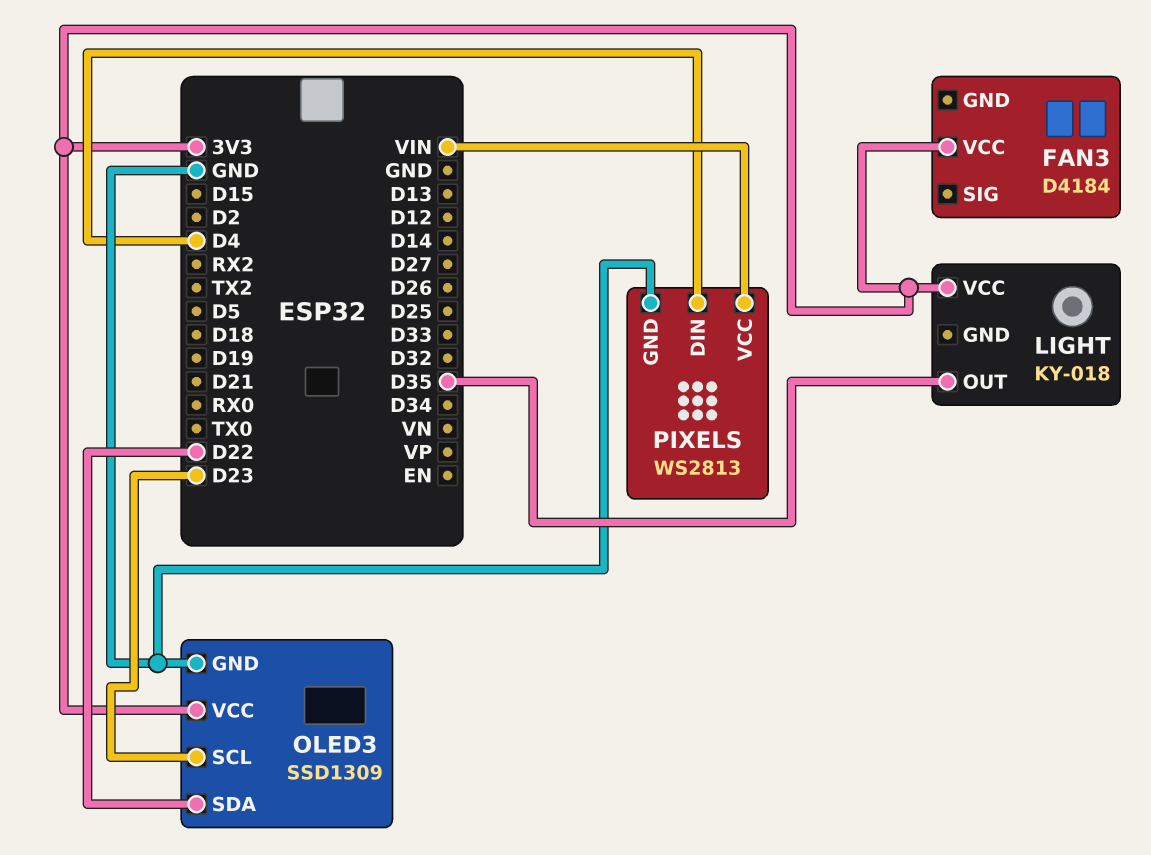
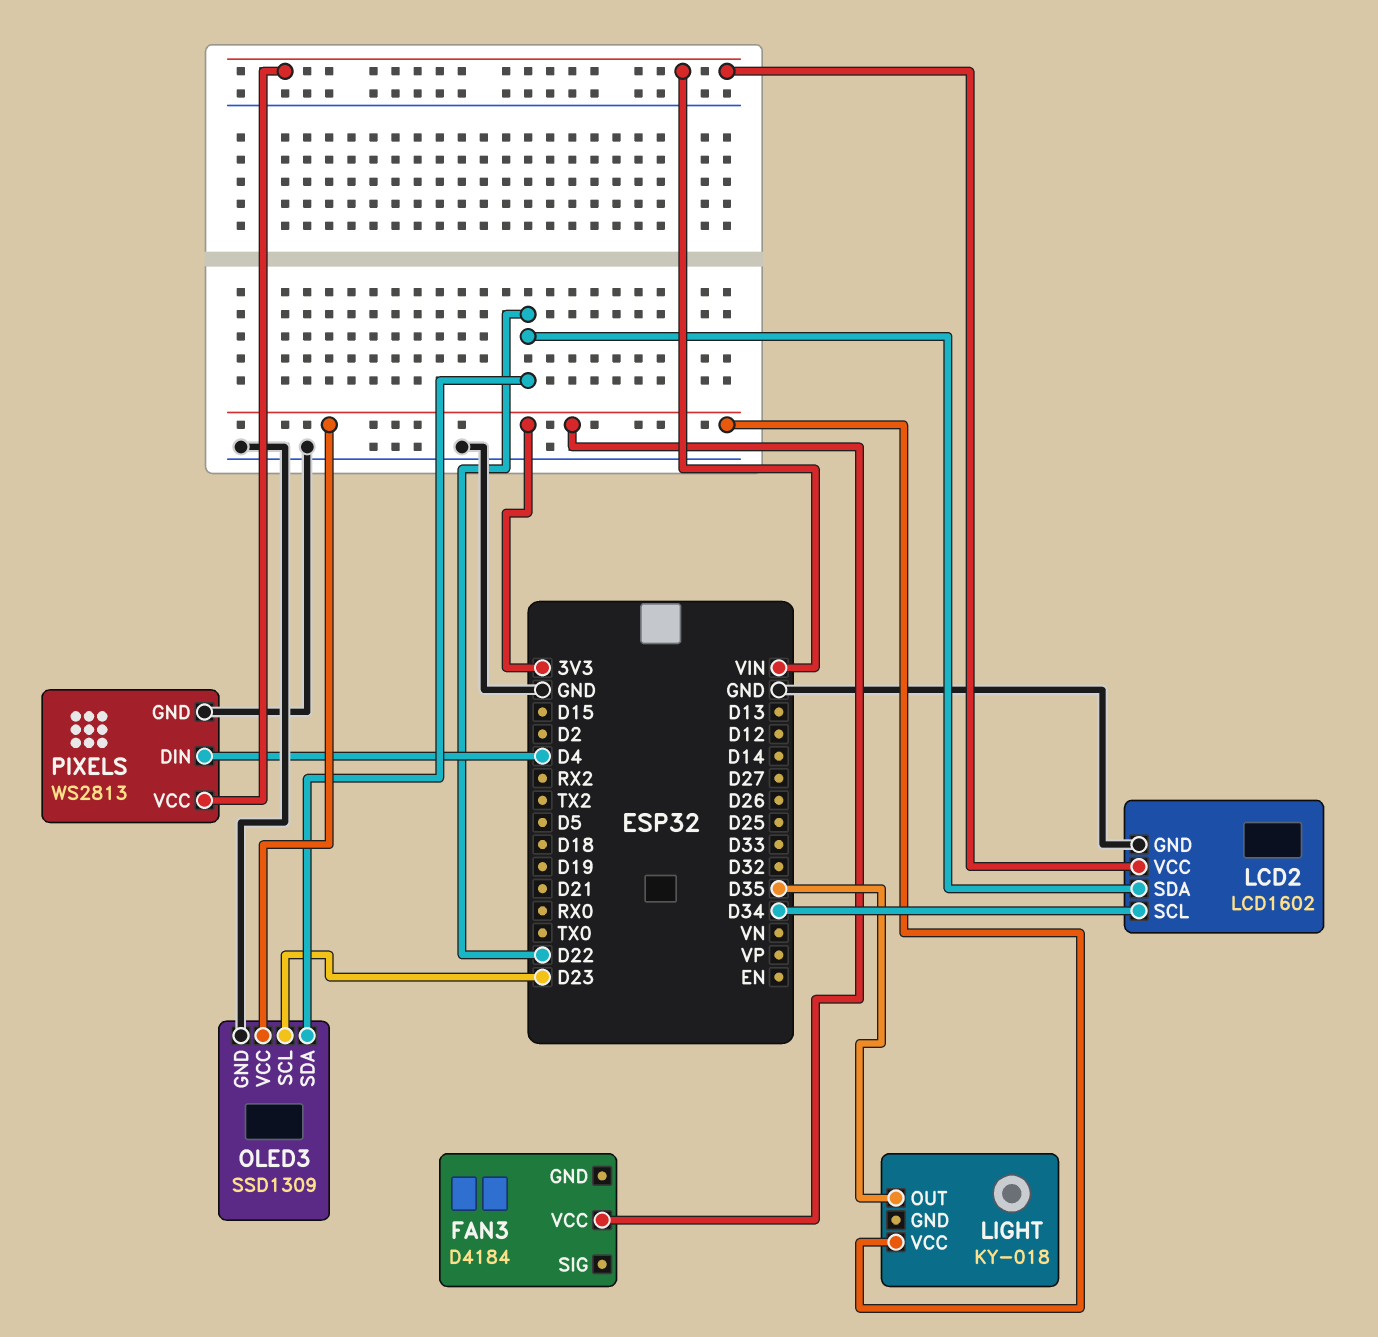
LCD2: none -> LCD1602
LCD2 pin GND: none -> GND
LCD2 pin SCL: none -> D34
LCD2 pin SDA: none -> D22
LCD2 pin VCC: none -> VIN

